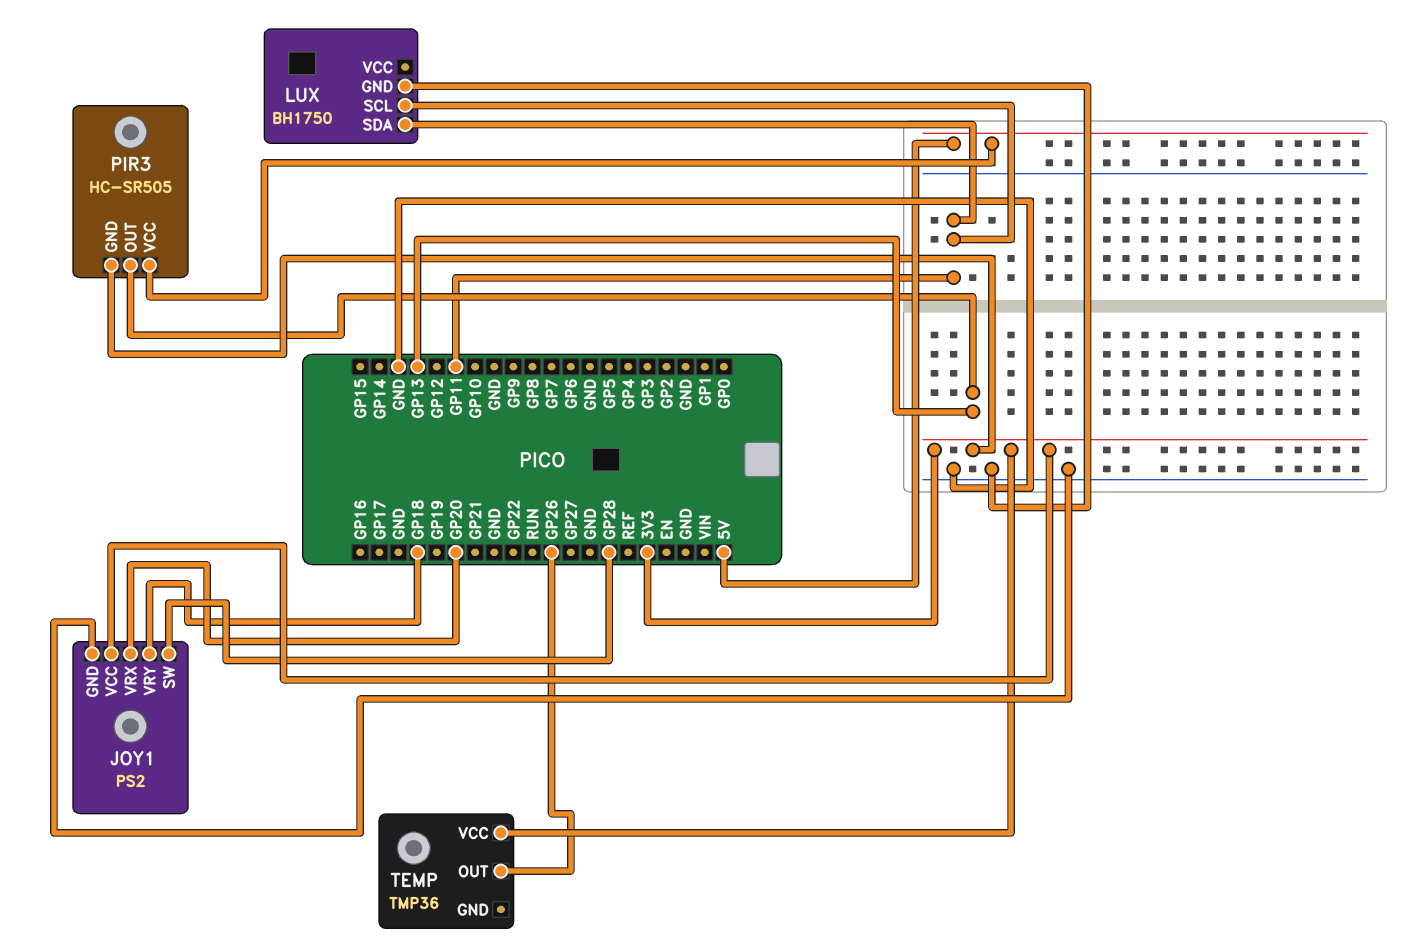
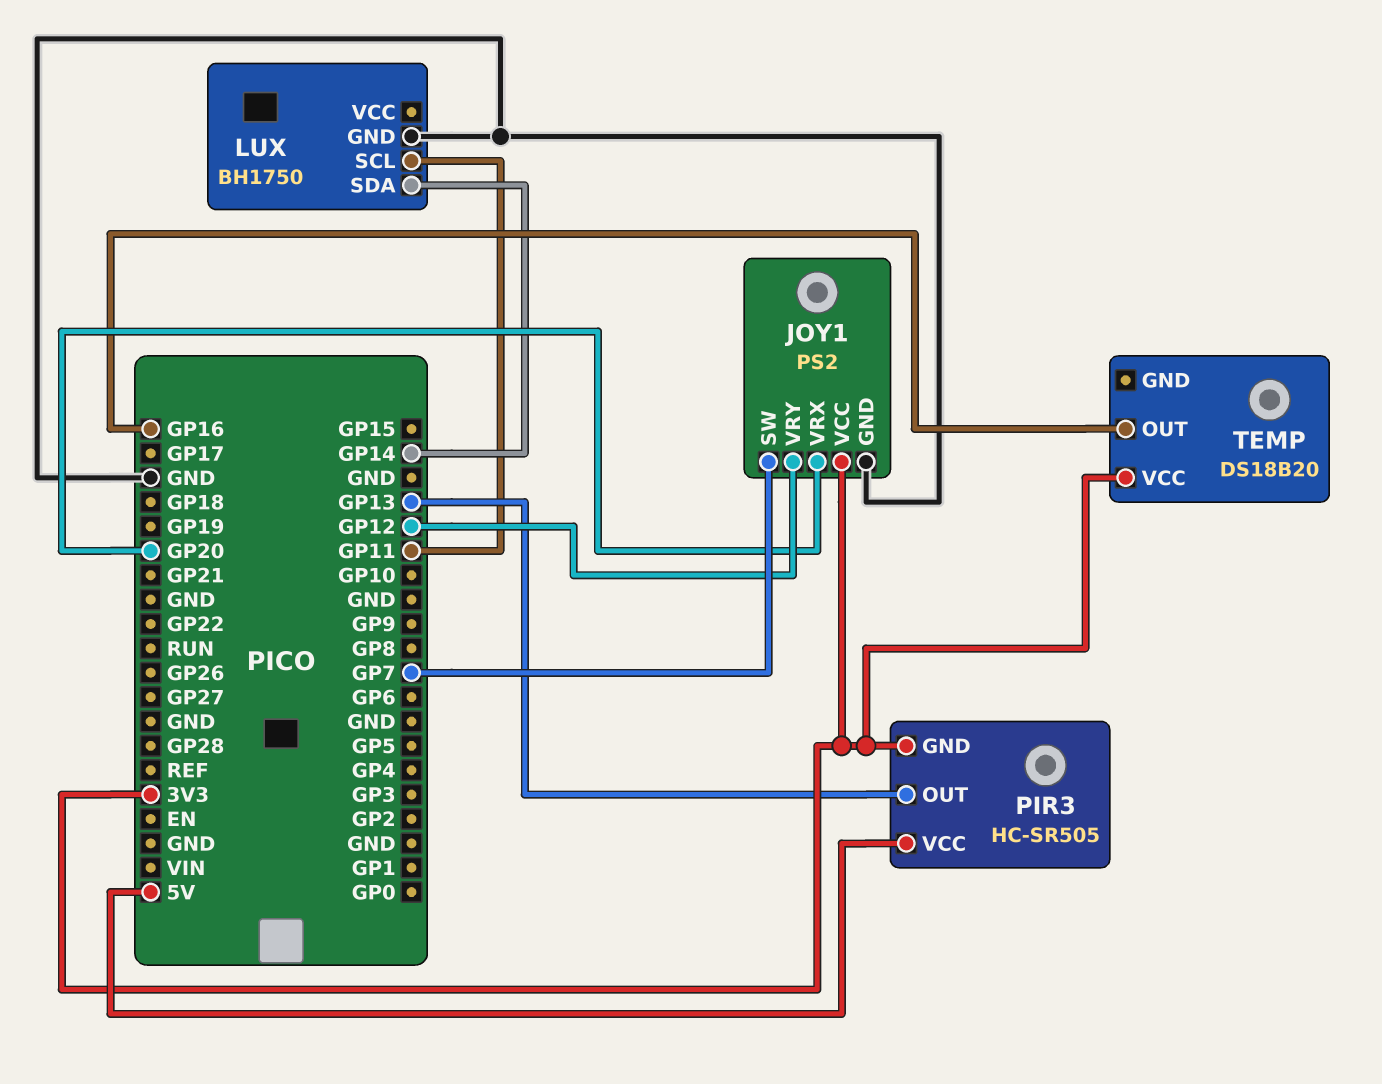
JOY1 pin SW: GP28 -> GP7
JOY1 pin VRY: GP18 -> GP12
LUX pin SDA: GP11 -> GP14
TEMP: TMP36 -> DS18B20
TEMP pin OUT: GP26 -> GP16

